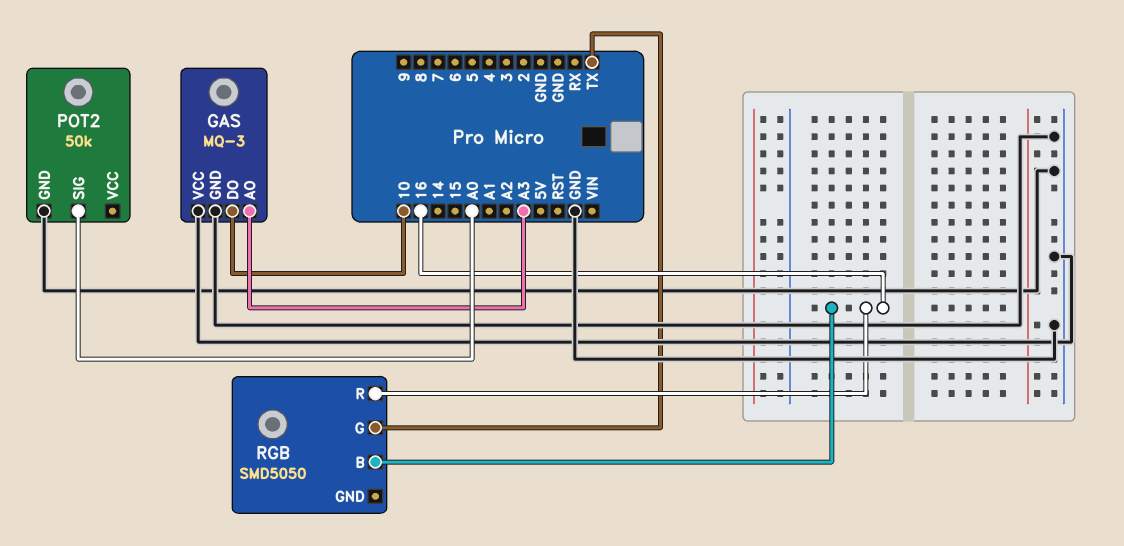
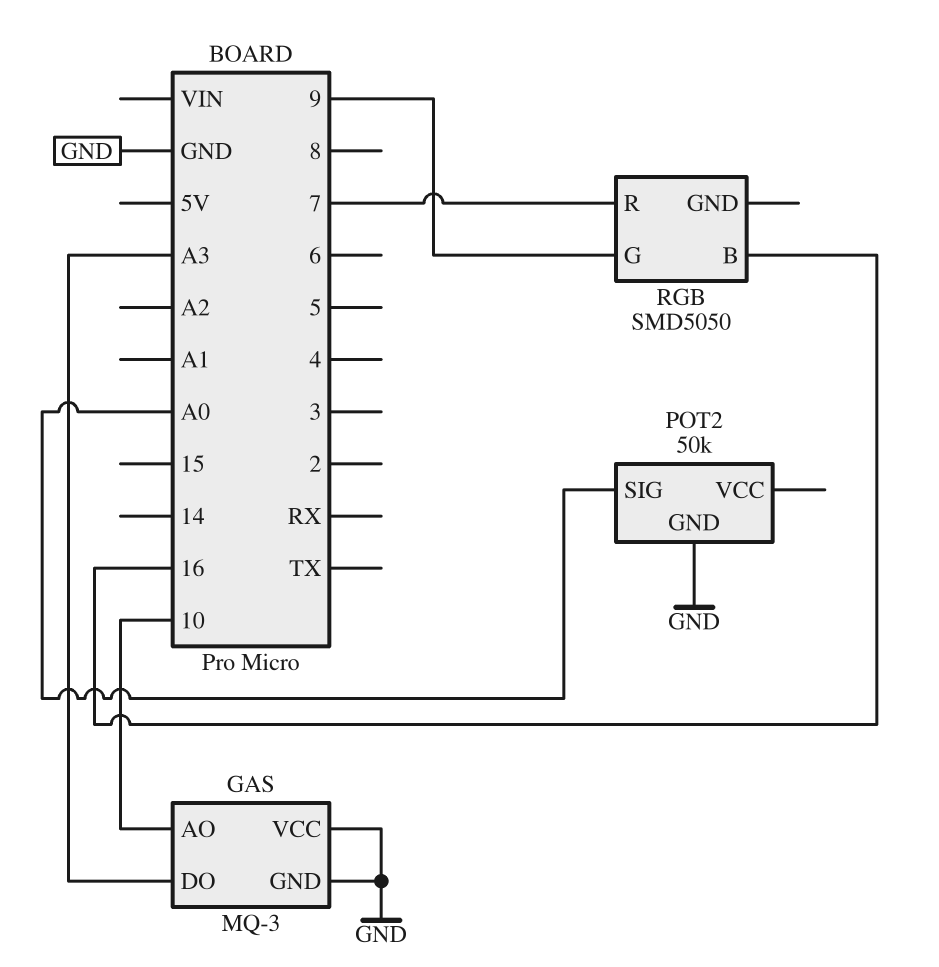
GAS pin AO: A3 -> 10
GAS pin DO: 10 -> A3
RGB pin G: TX -> 9
RGB pin R: 16 -> 7

